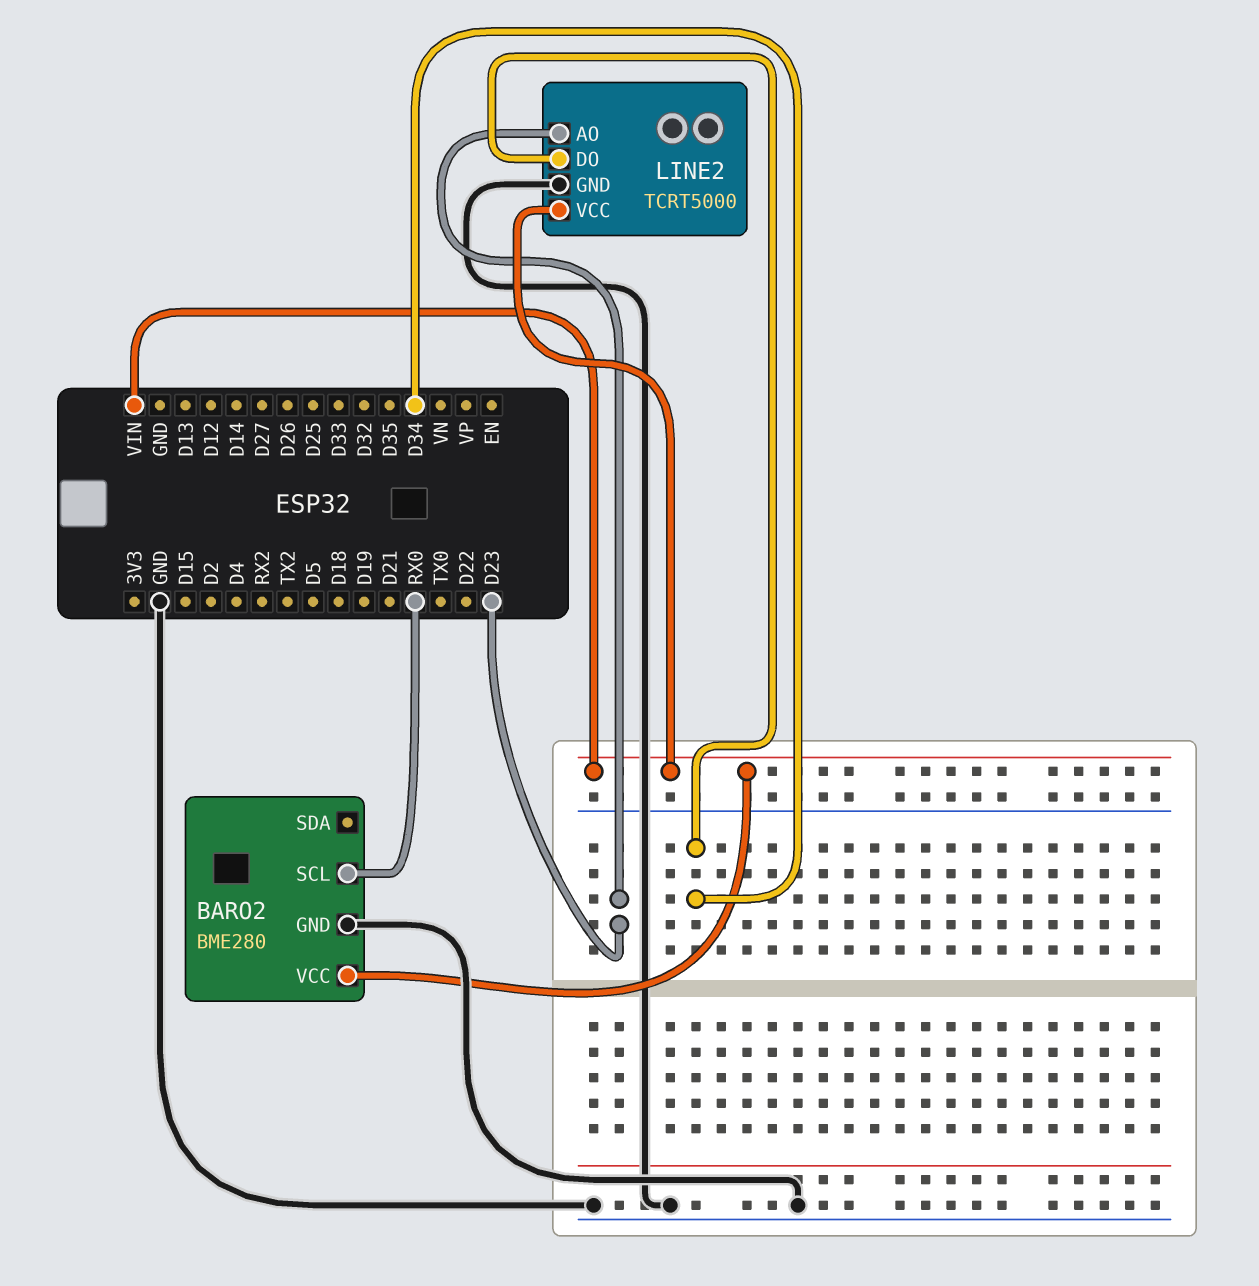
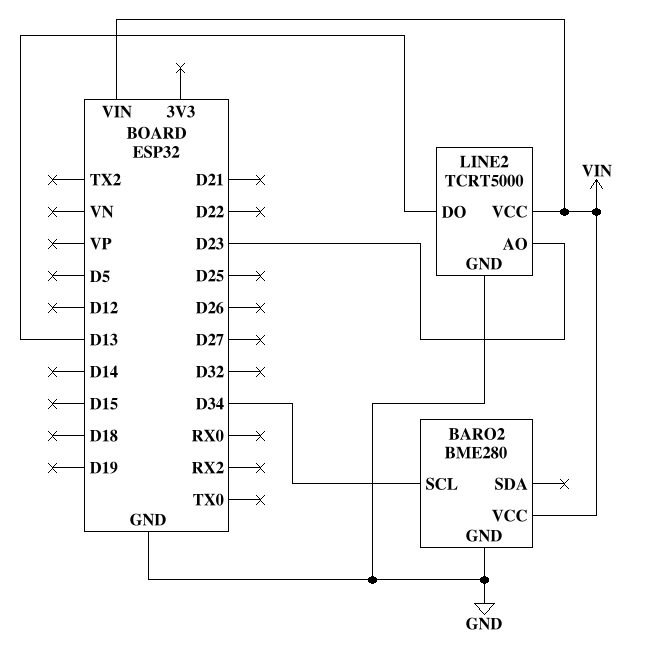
BARO2 pin SCL: RX0 -> D34
LINE2 pin DO: D34 -> D13

